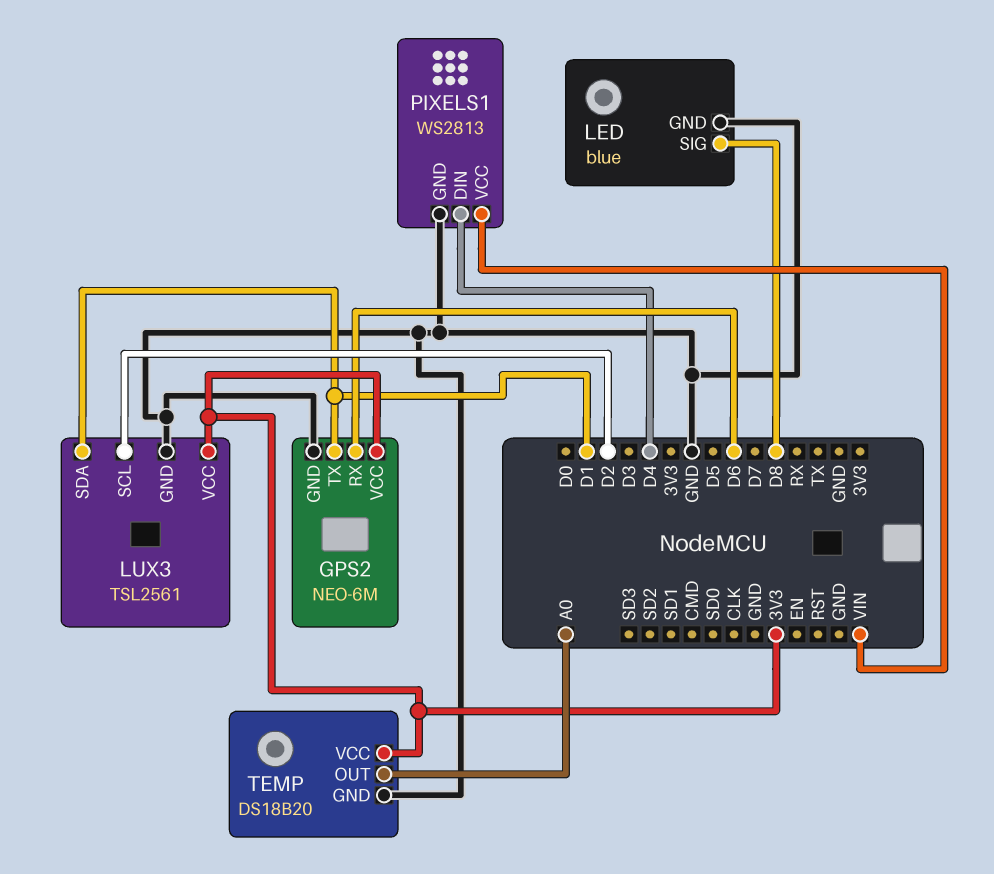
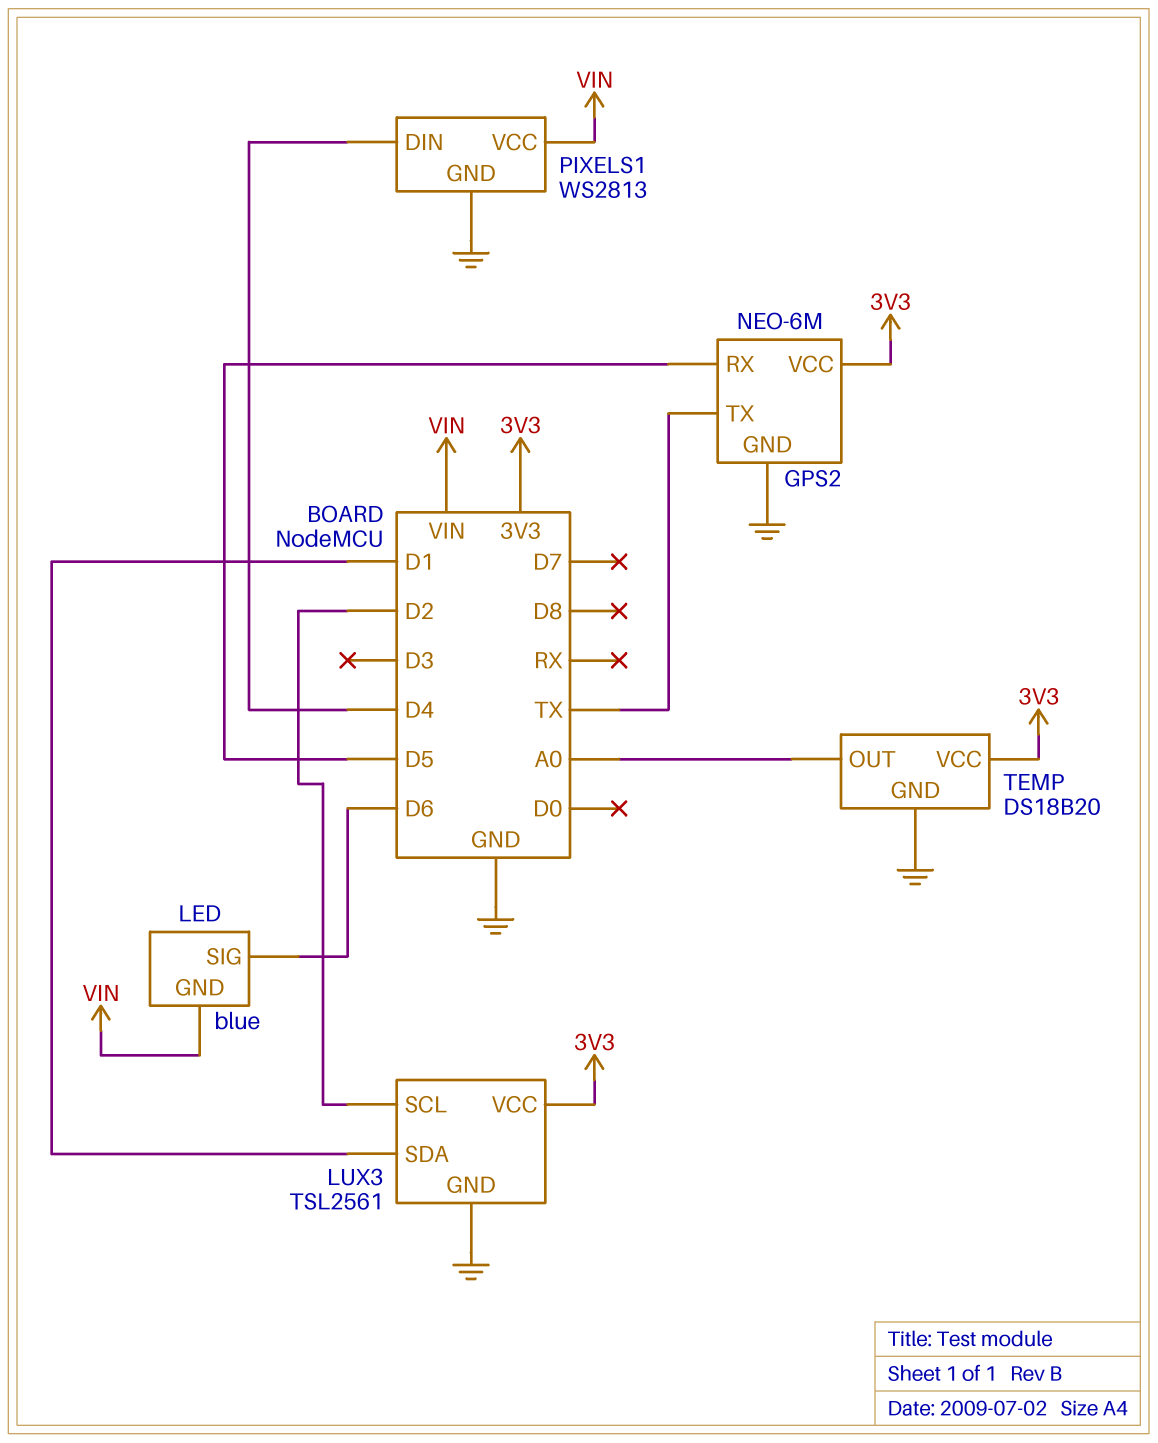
GPS2 pin RX: D6 -> D5
GPS2 pin TX: D1 -> TX
LED pin GND: GND -> VIN
LED pin SIG: D8 -> D6

